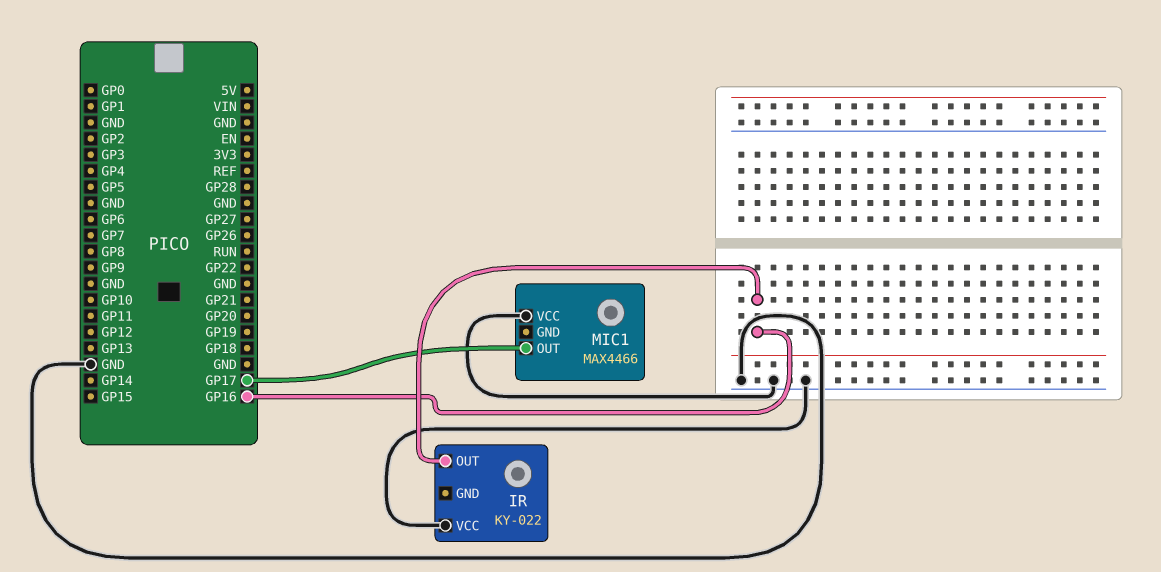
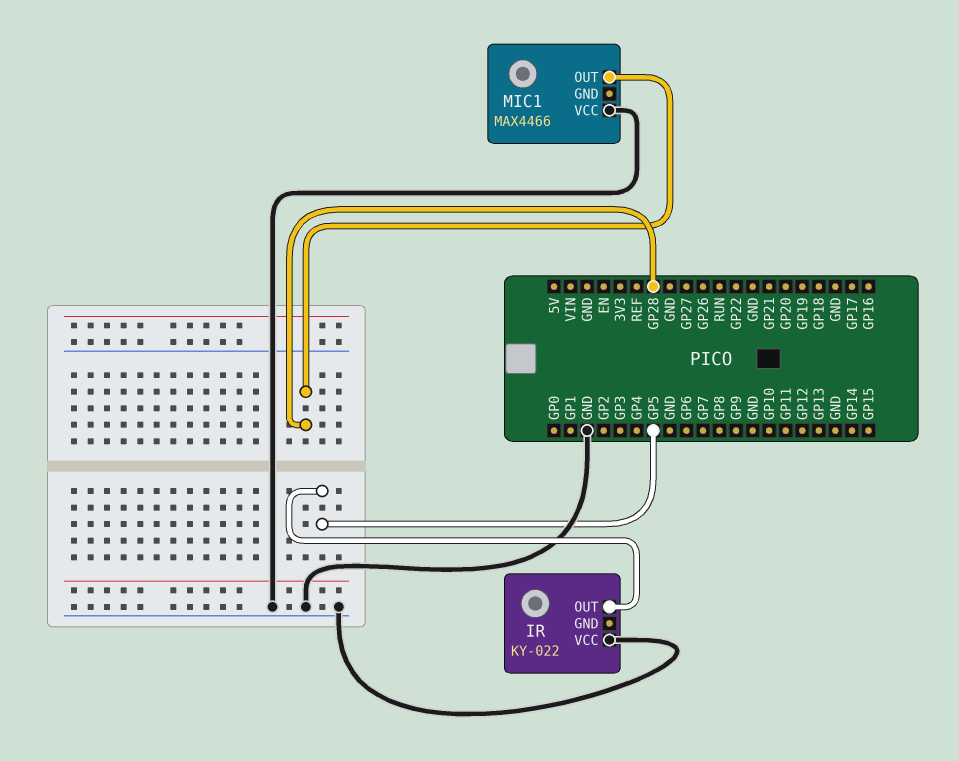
IR pin OUT: GP16 -> GP5
MIC1 pin OUT: GP17 -> GP28

